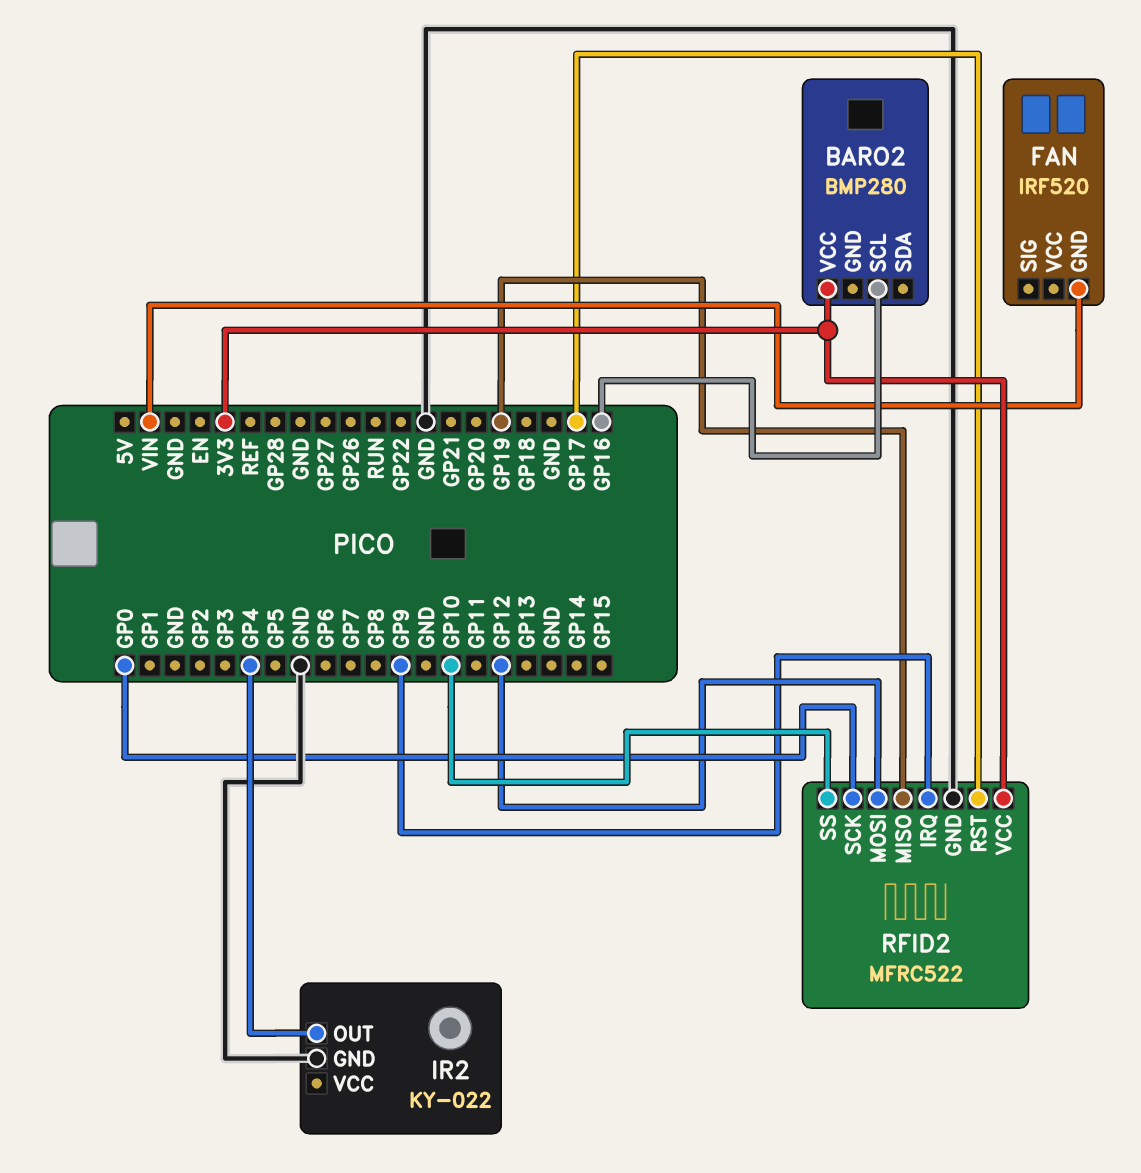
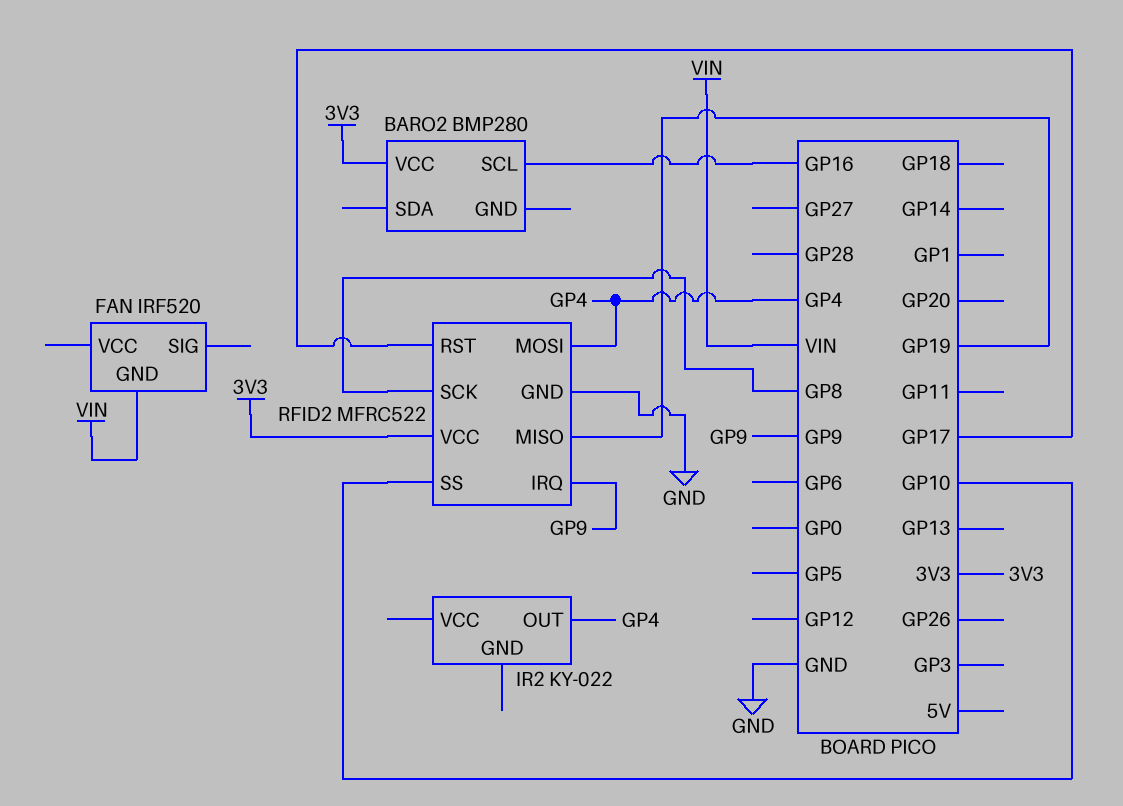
IR2 pin GND: GND -> none
RFID2 pin MOSI: GP12 -> GP4
RFID2 pin SCK: GP0 -> GP8

